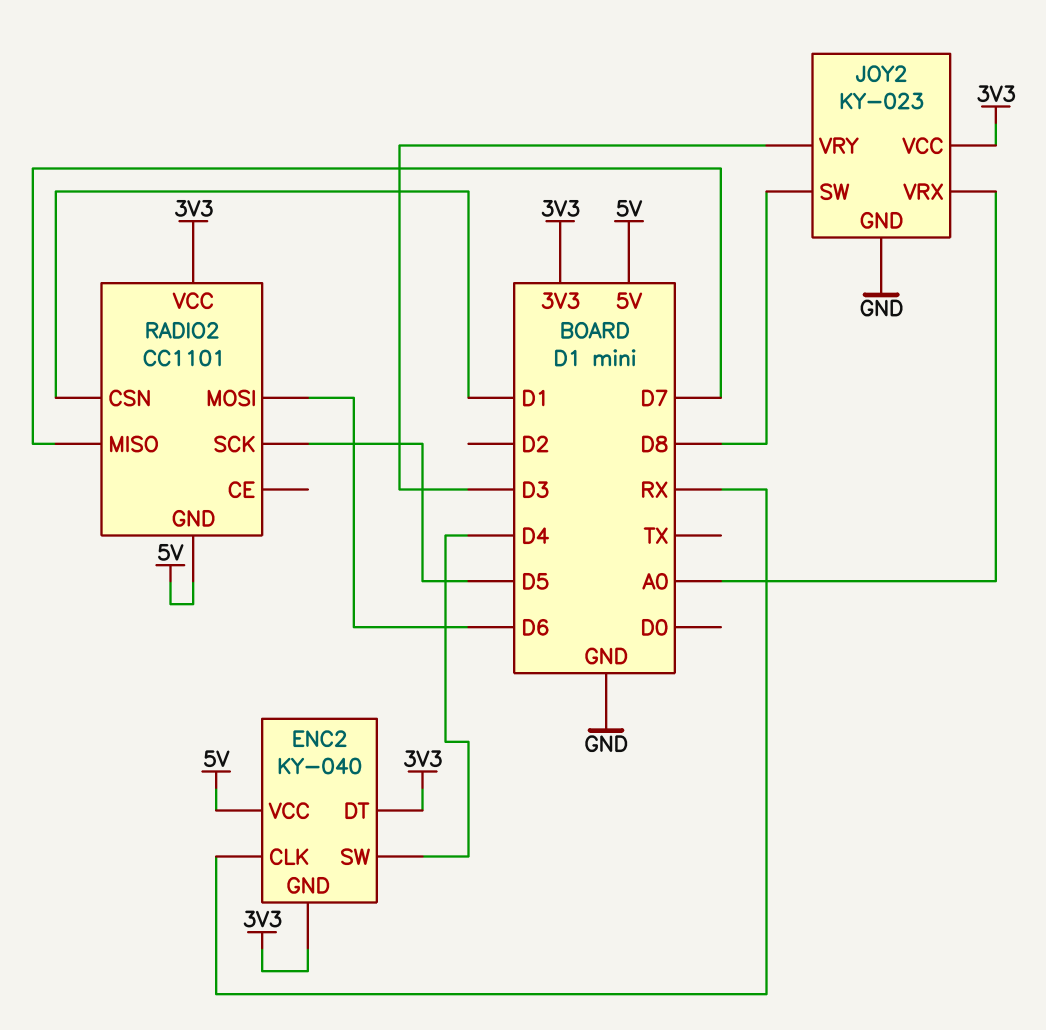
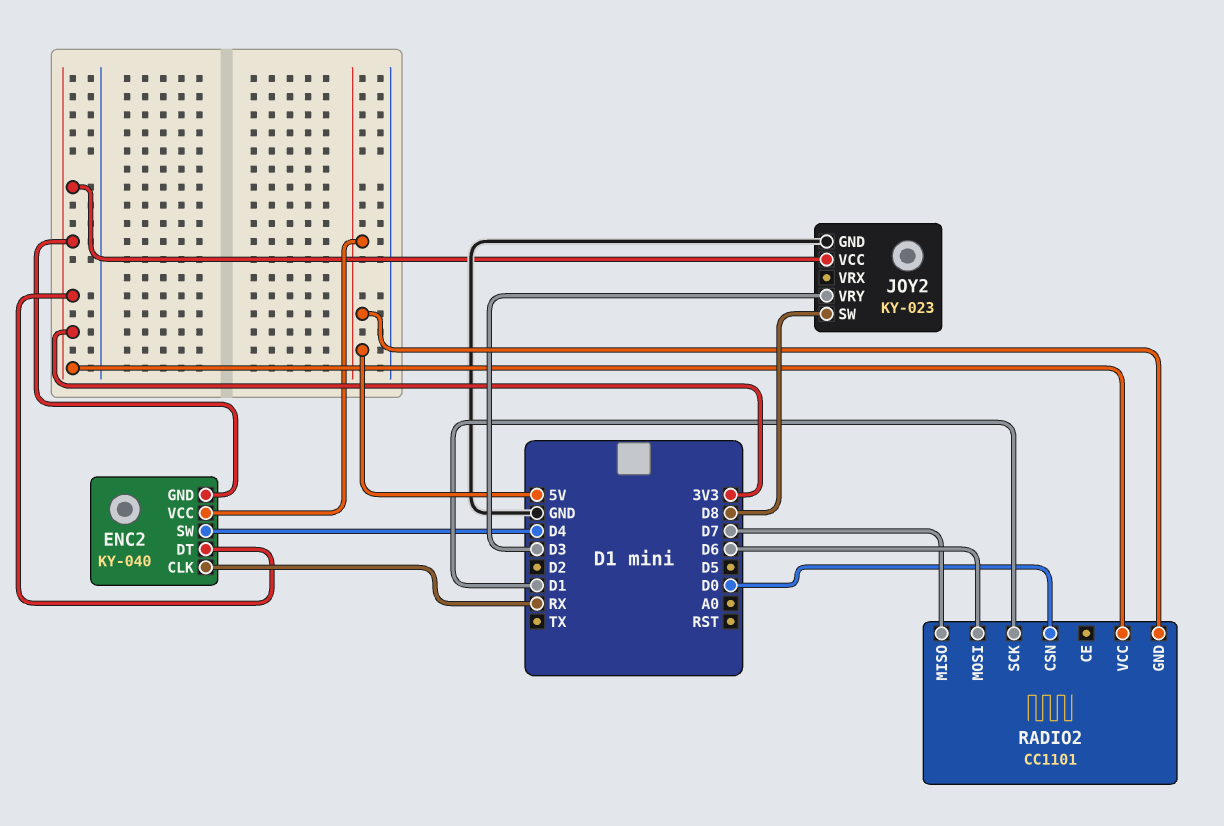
JOY2 pin VRX: A0 -> none
RADIO2 pin CSN: D1 -> D0
RADIO2 pin SCK: D5 -> D1

